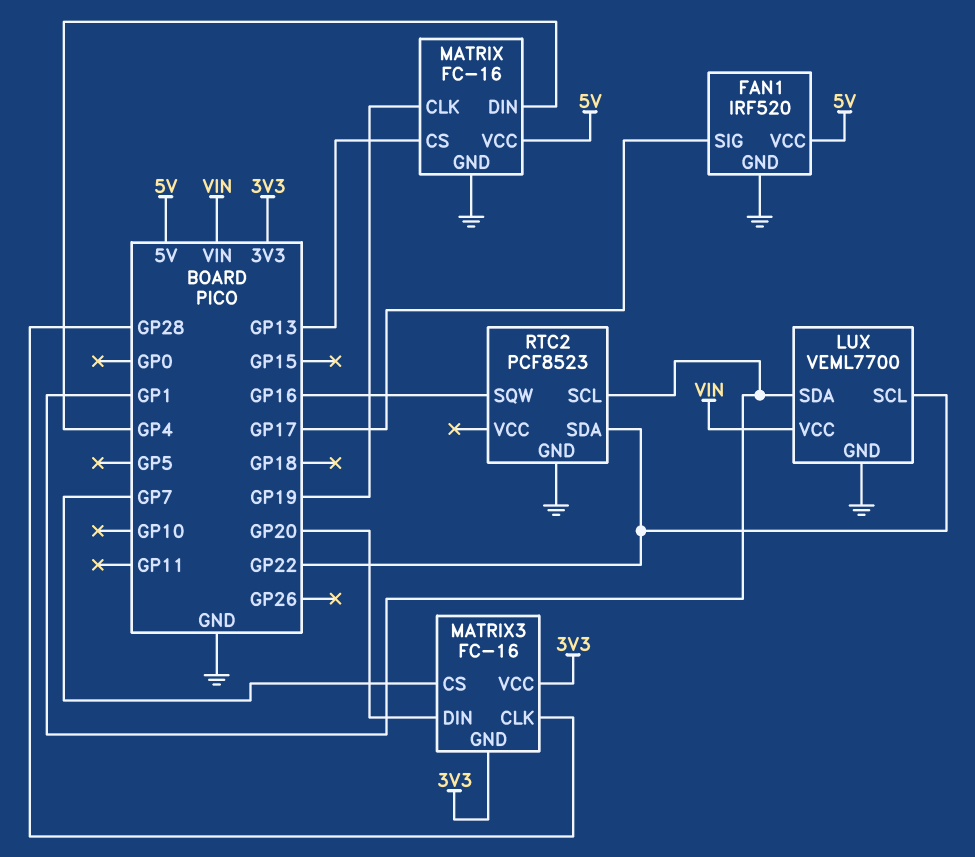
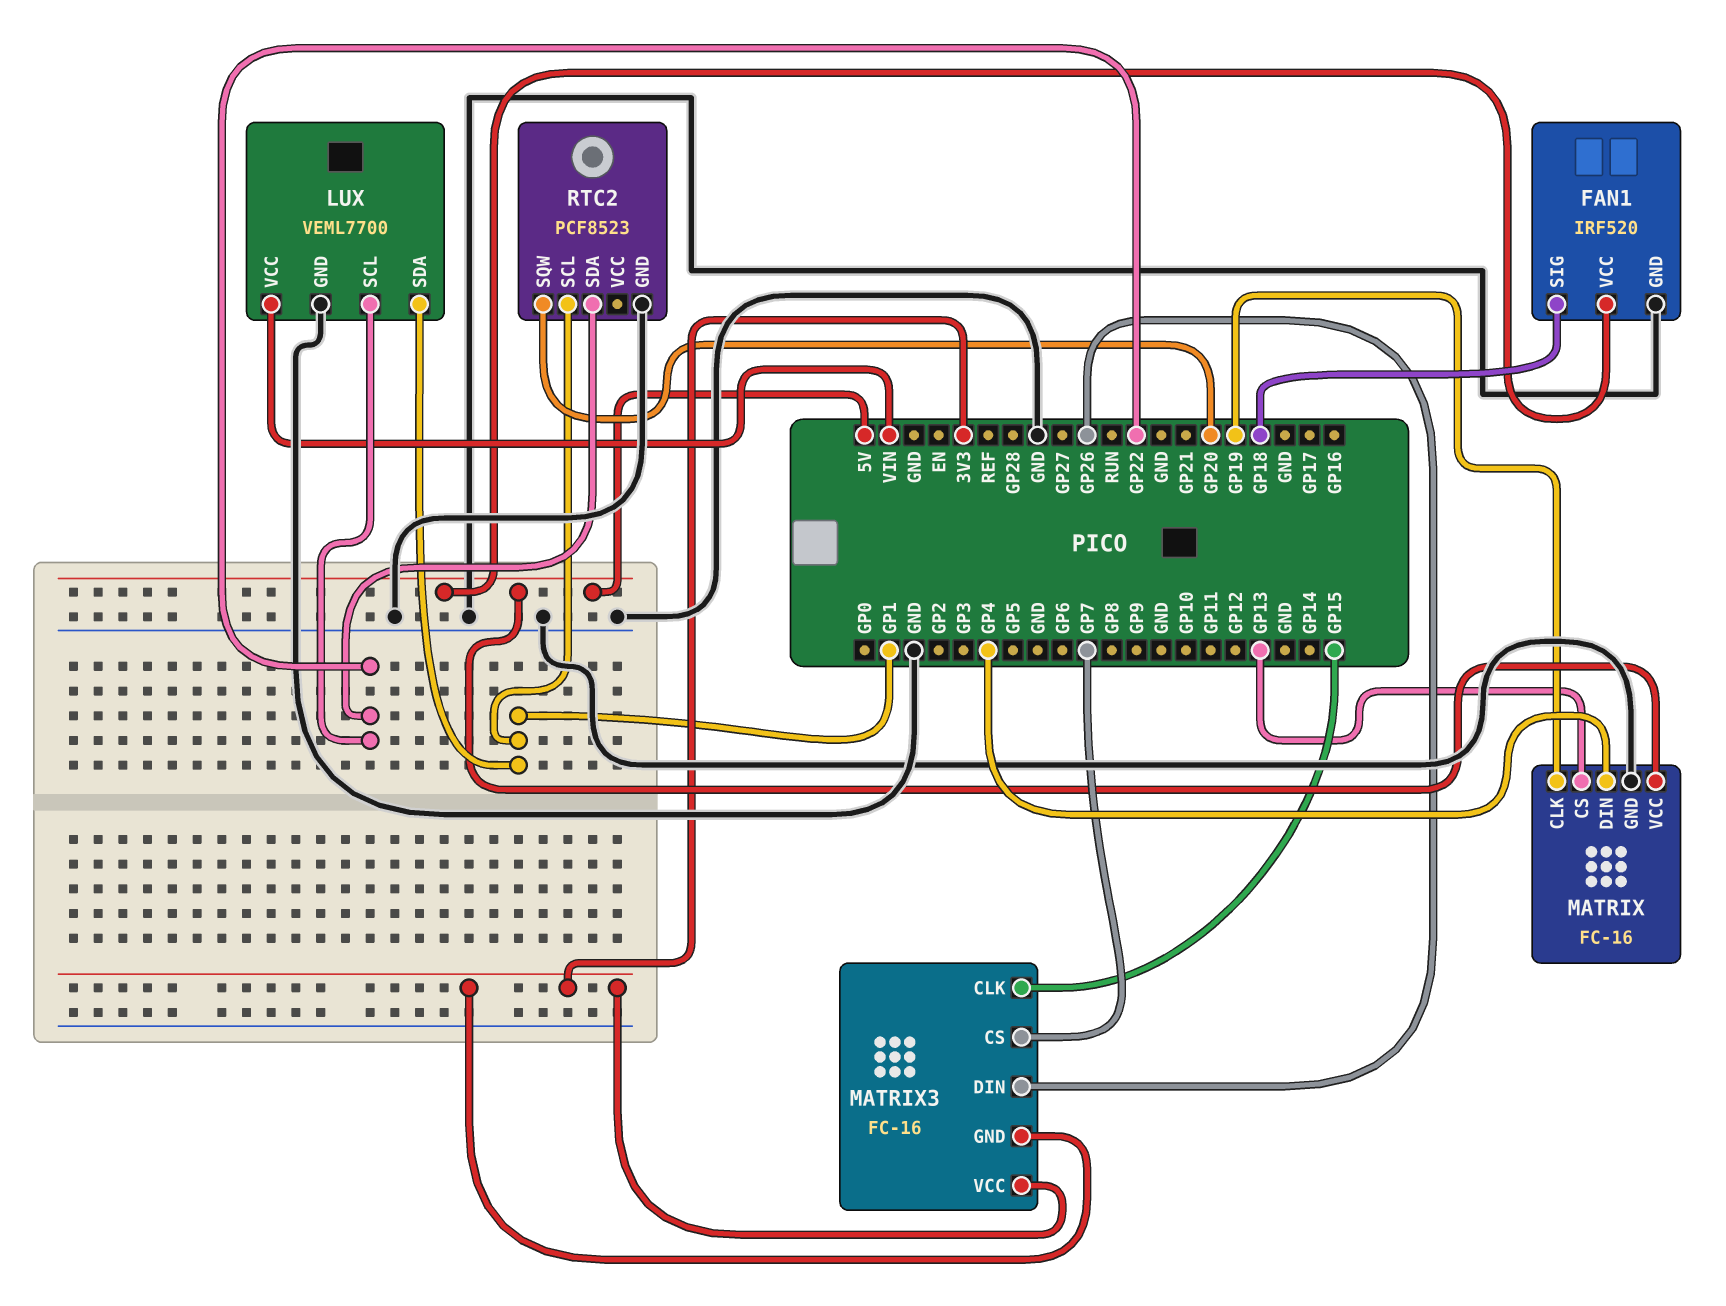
FAN1 pin SIG: GP17 -> GP18
MATRIX3 pin CLK: GP28 -> GP15
MATRIX3 pin DIN: GP20 -> GP26
RTC2 pin SQW: GP16 -> GP20

